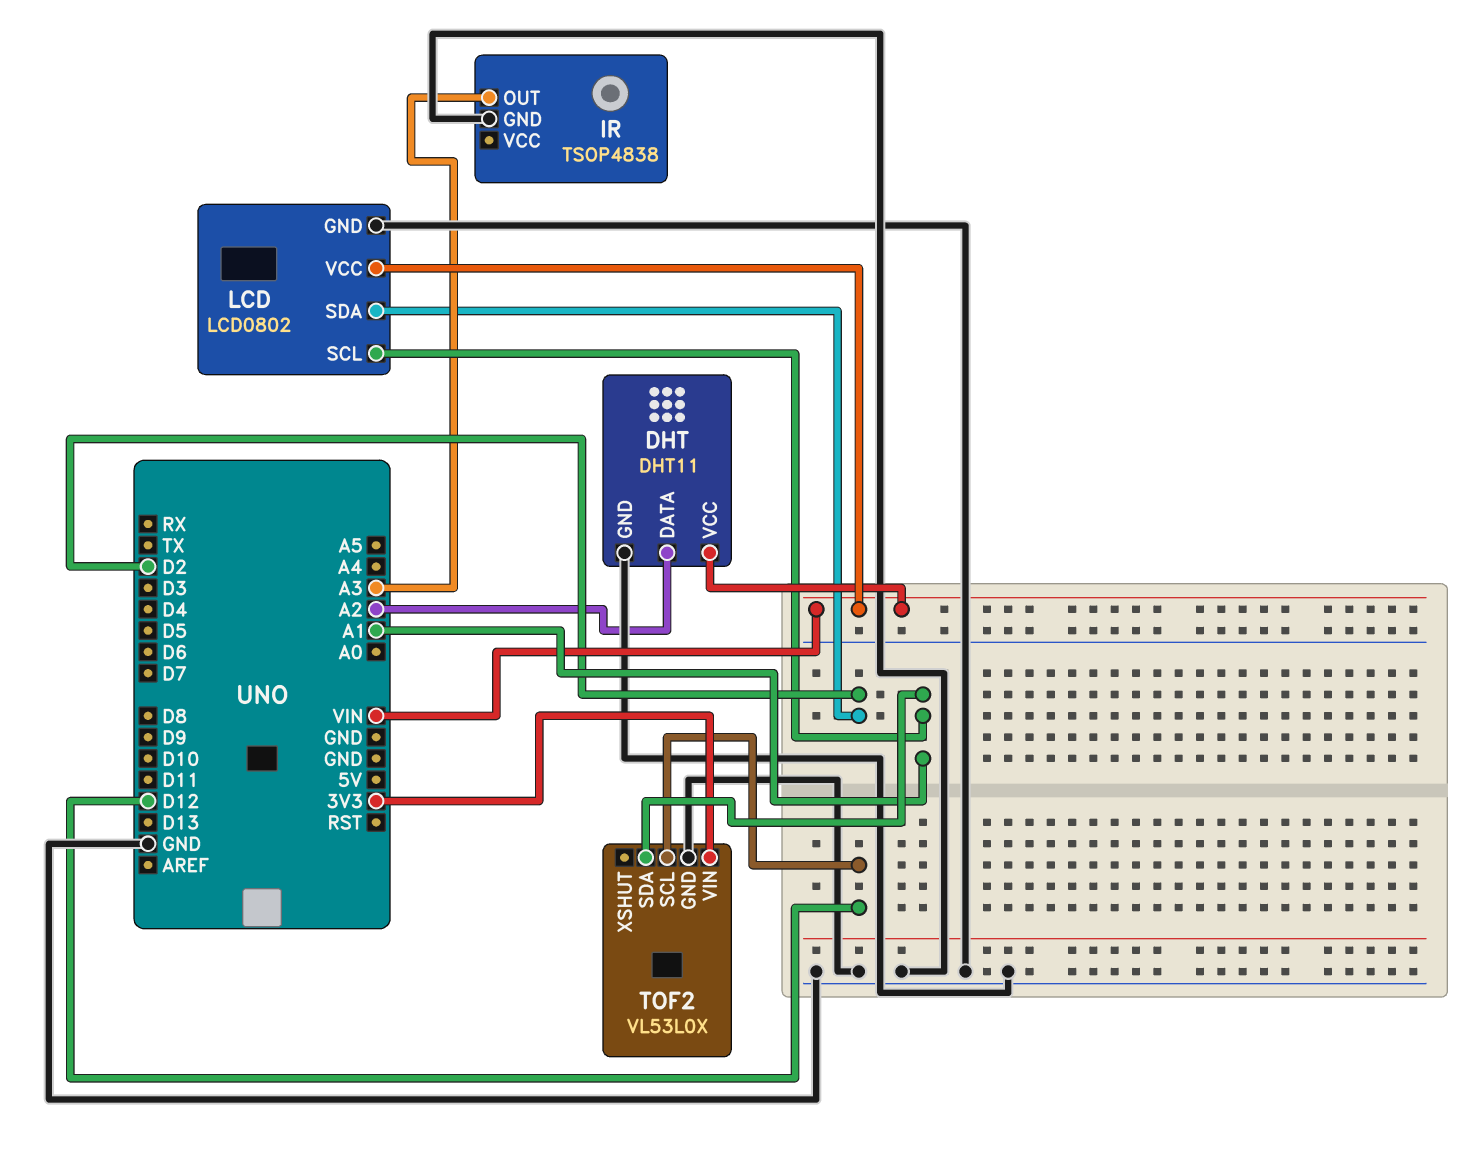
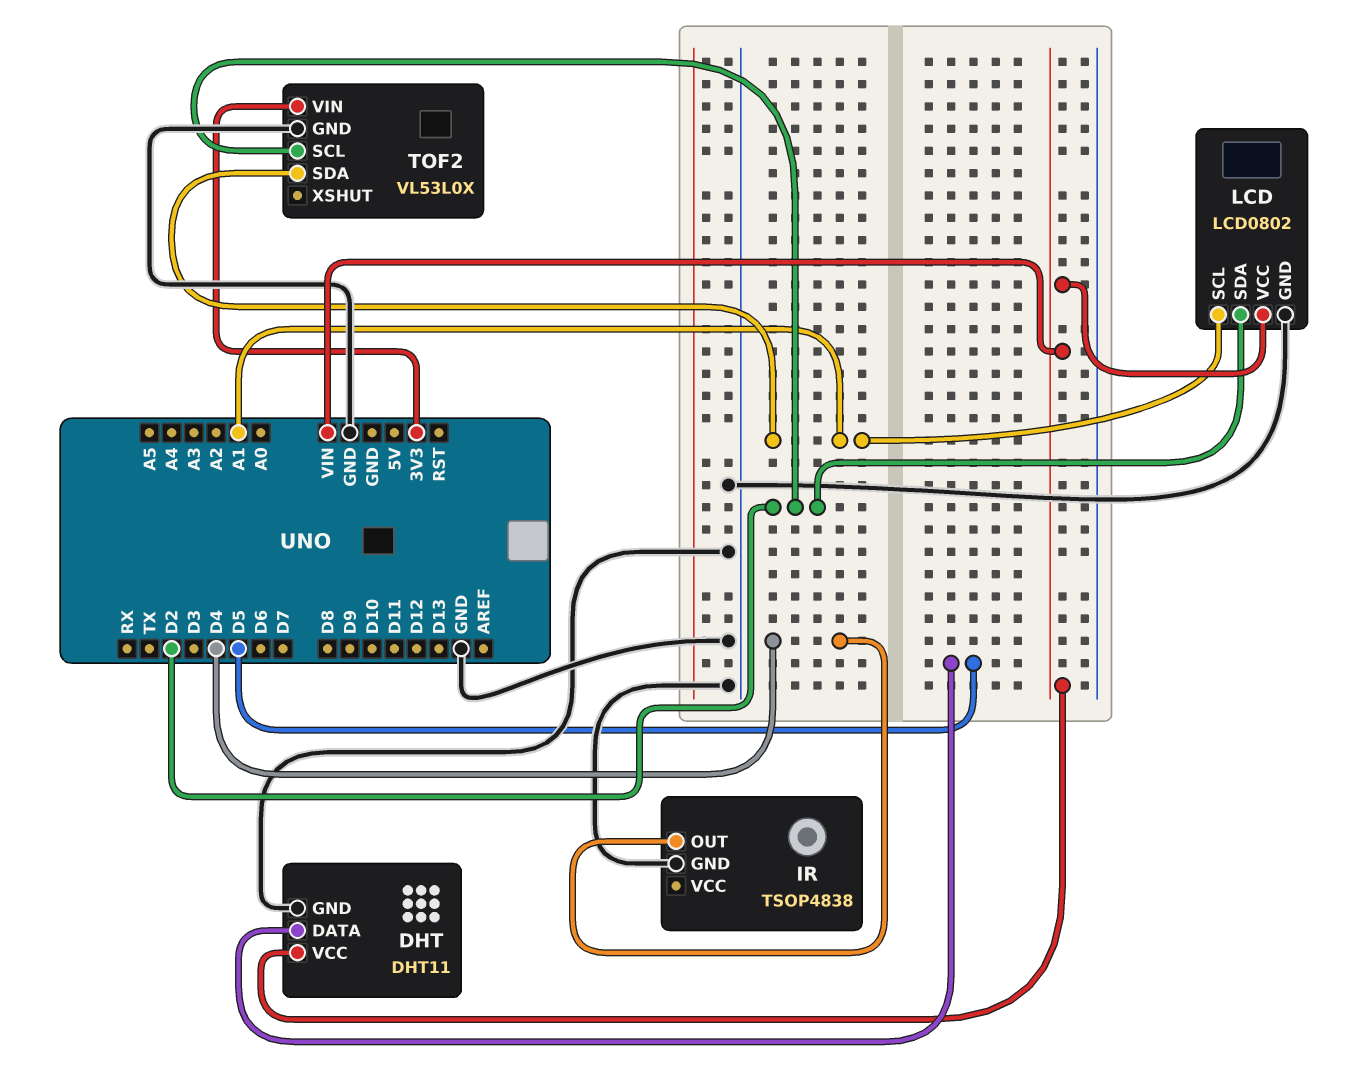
DHT pin DATA: A2 -> D5
IR pin OUT: A3 -> D4
TOF2 pin SCL: D12 -> D2

